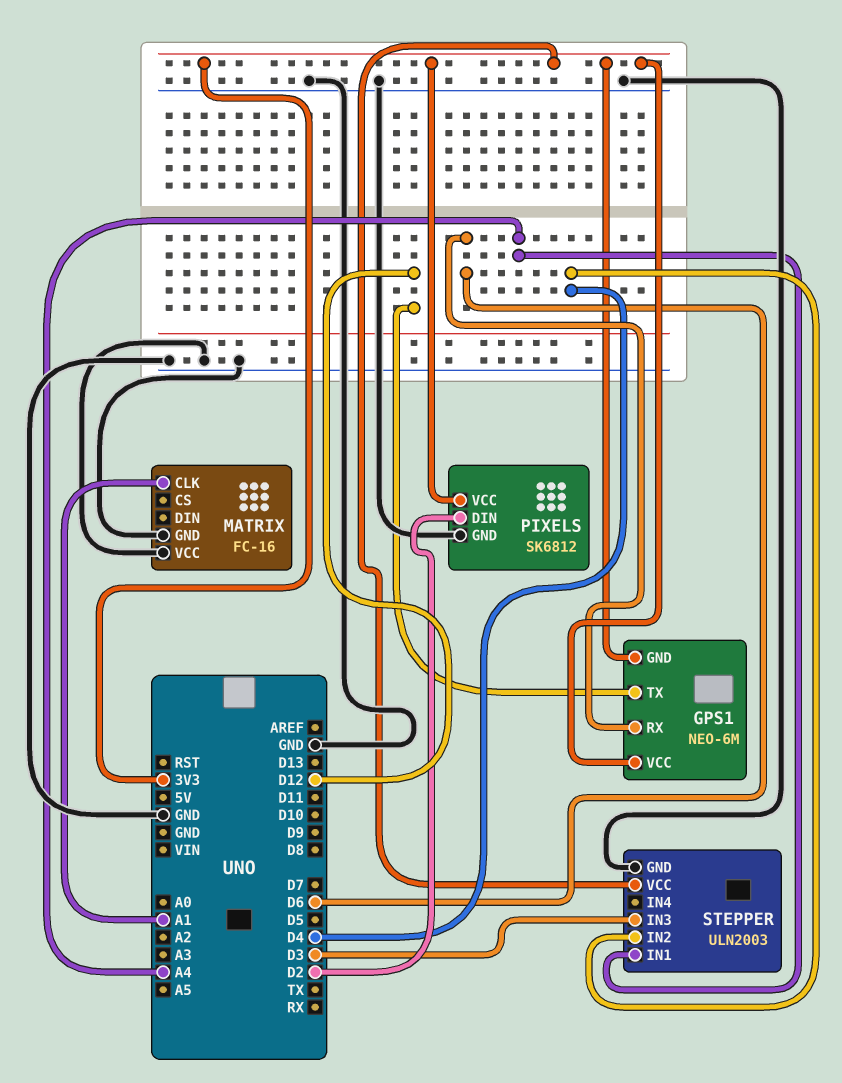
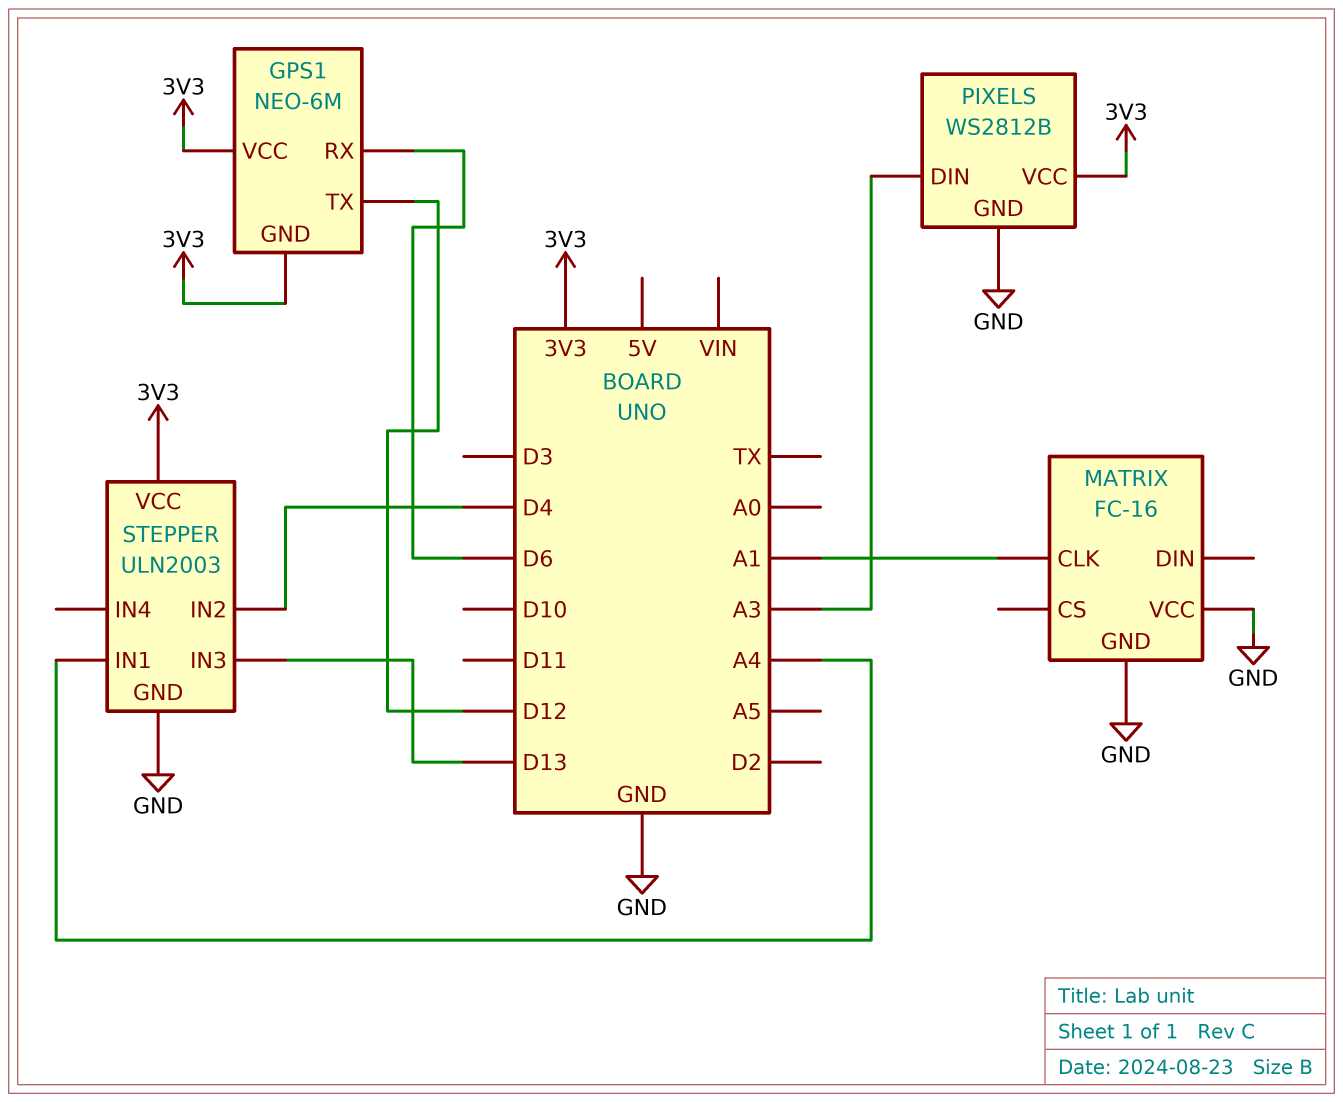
PIXELS: SK6812 -> WS2812B
PIXELS pin DIN: D2 -> A3
STEPPER pin IN3: D3 -> D13

